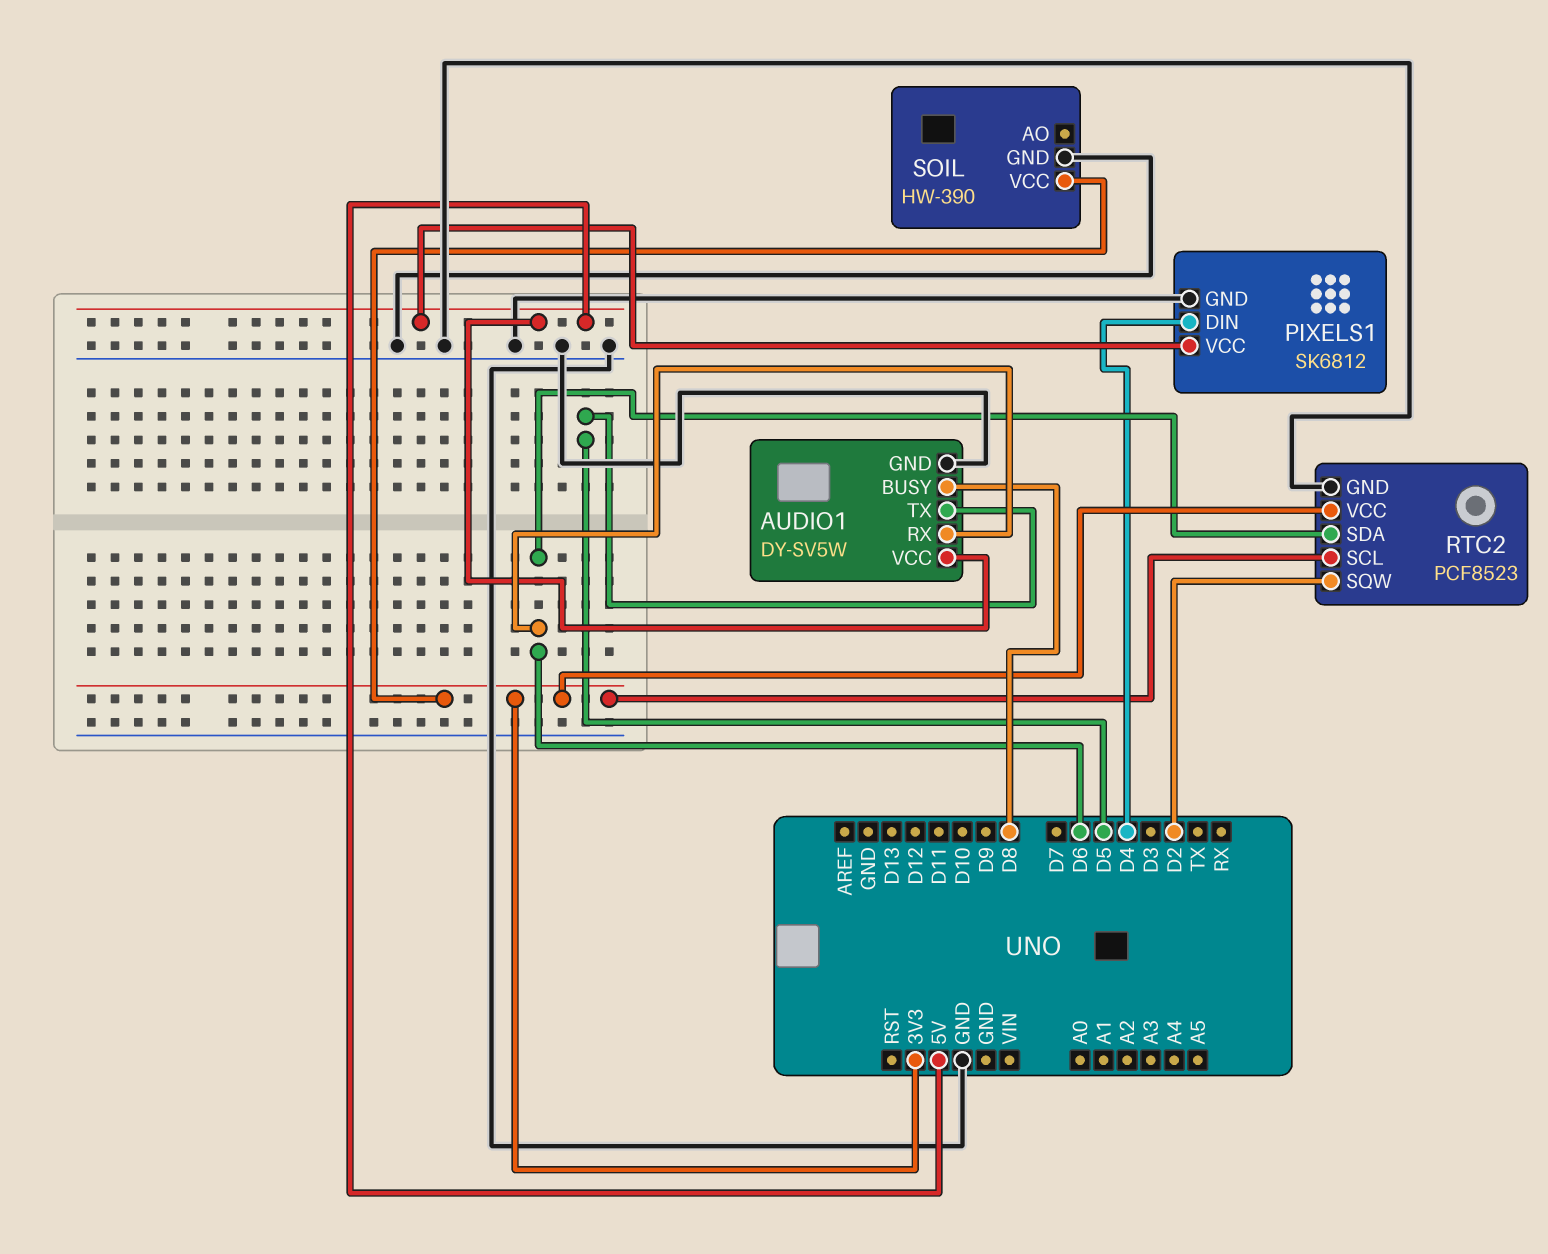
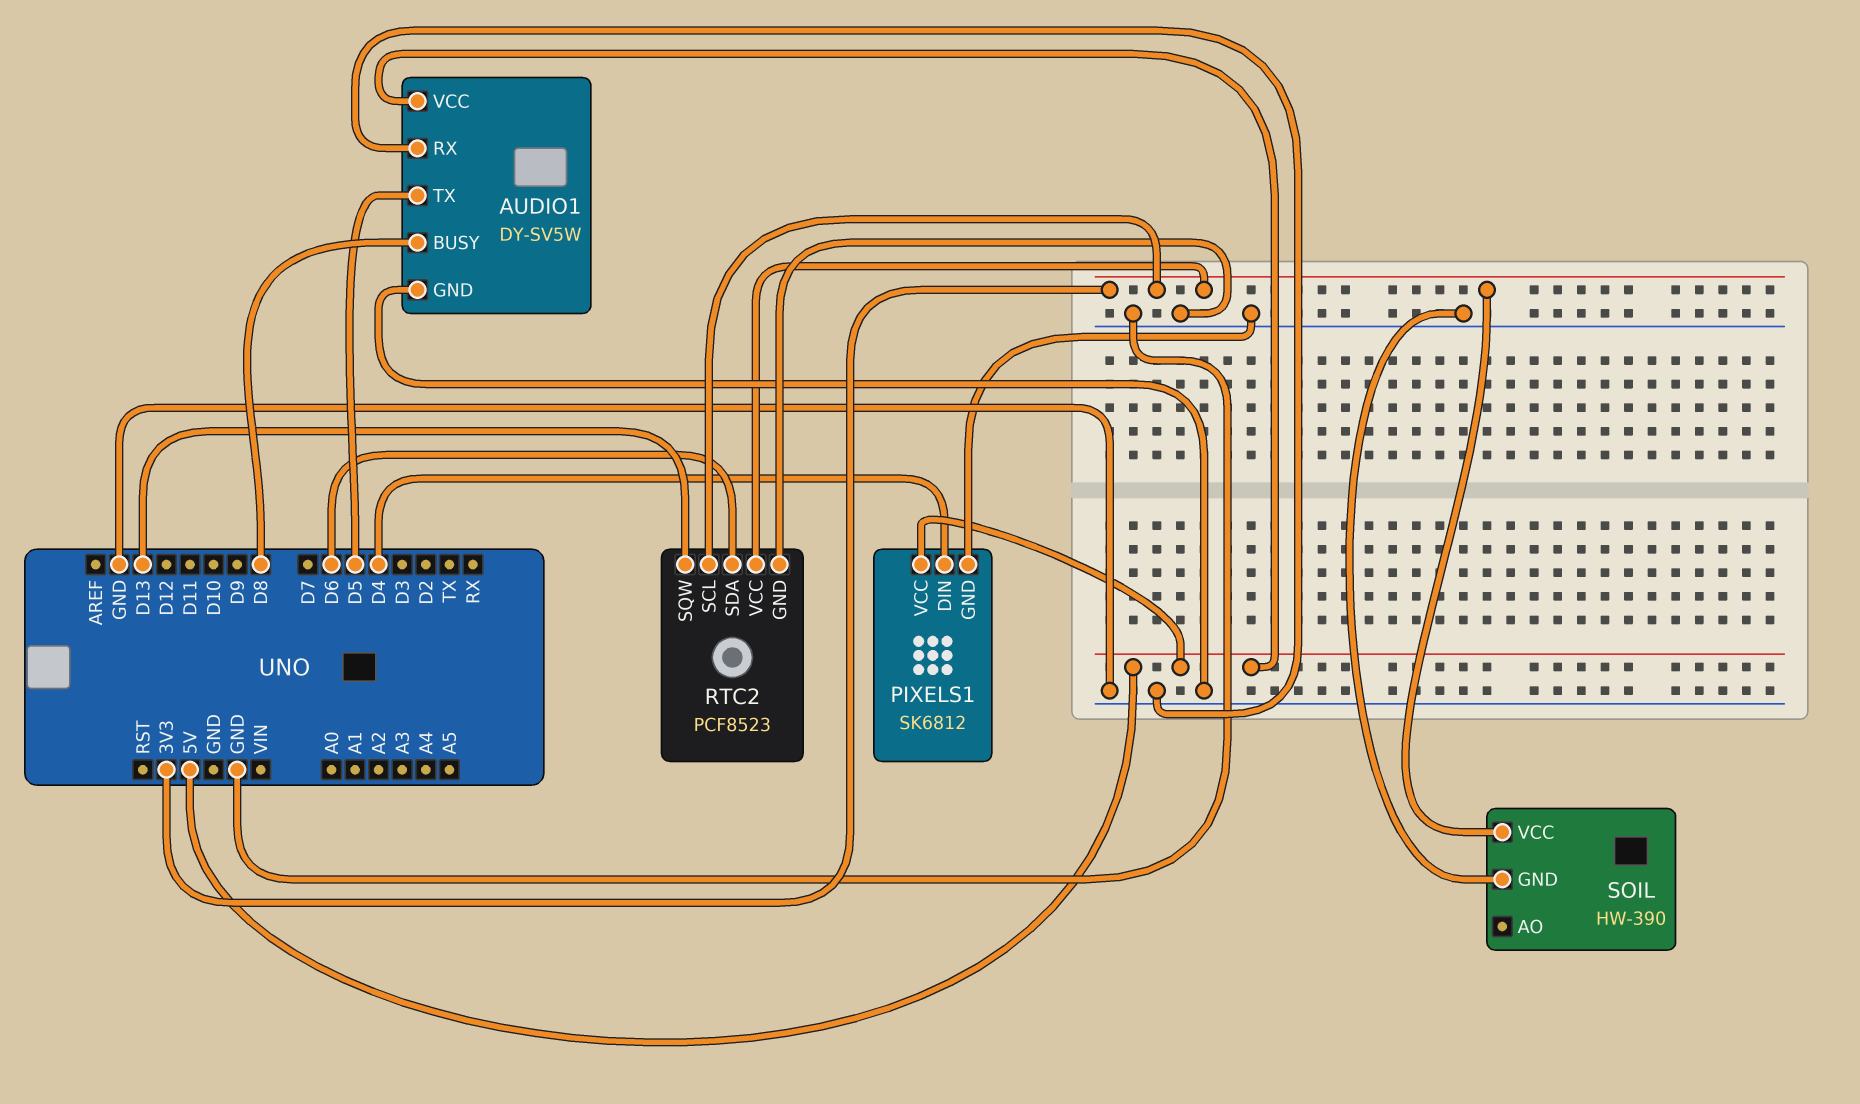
AUDIO1 pin RX: D6 -> GND
RTC2 pin SQW: D2 -> D13

